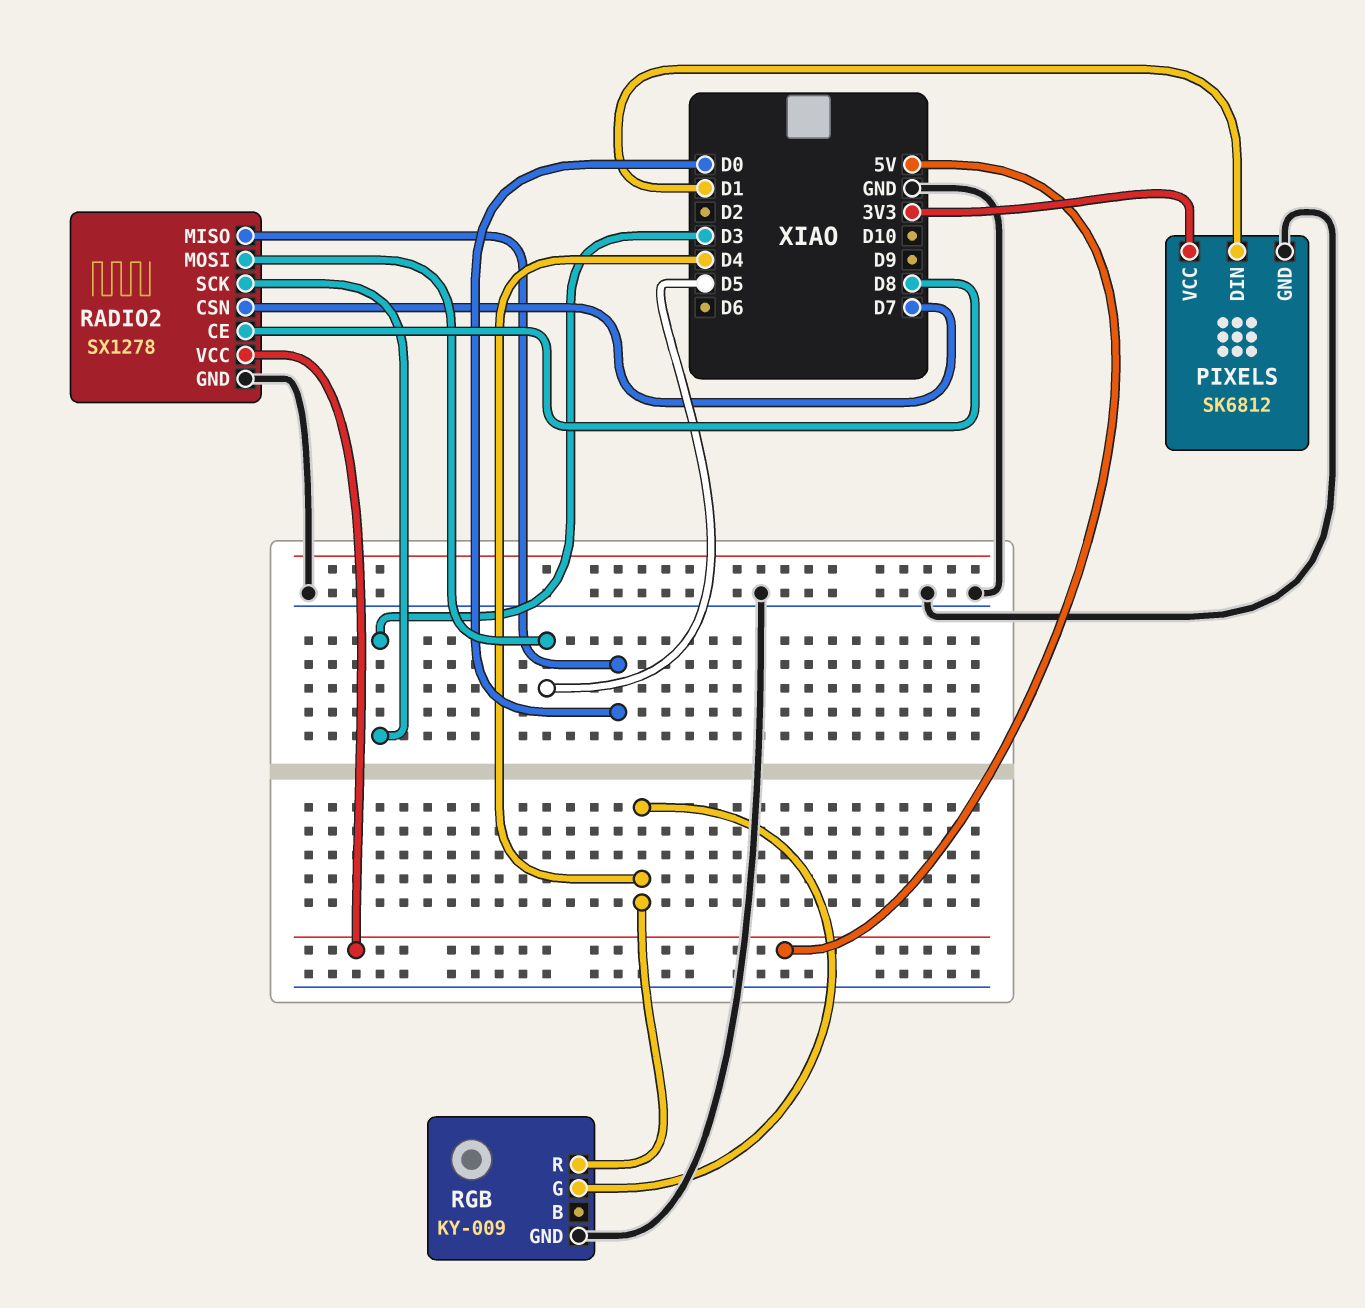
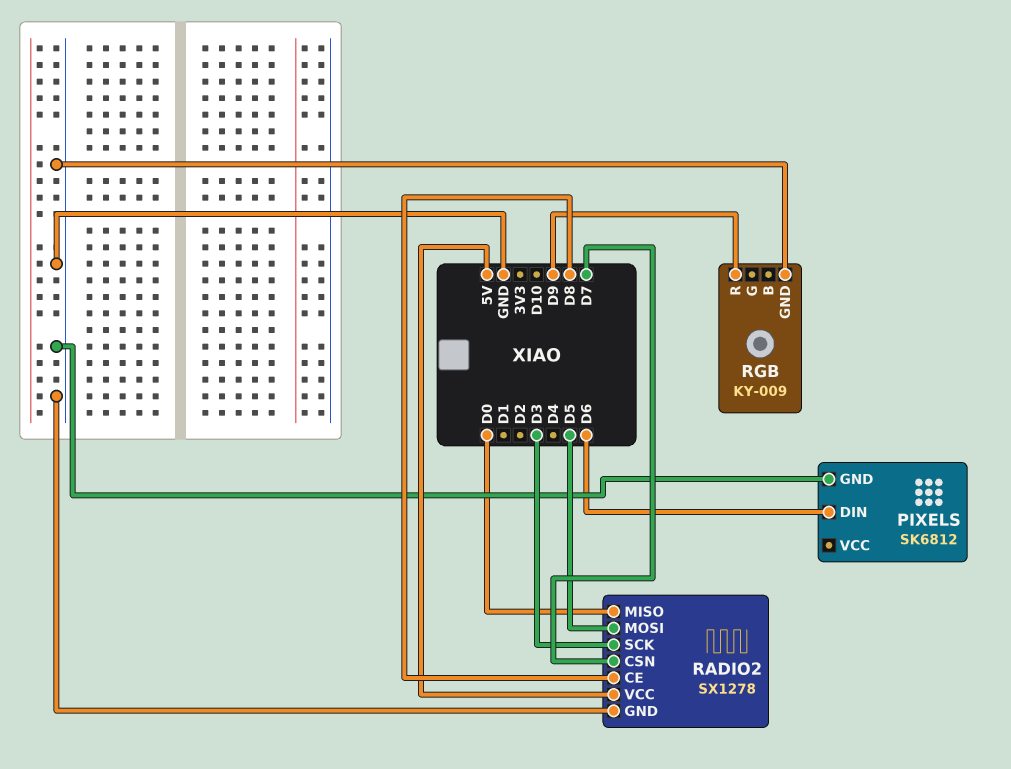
PIXELS pin DIN: D1 -> D6
PIXELS pin VCC: 3V3 -> none
RGB pin G: D4 -> none
RGB pin R: D4 -> D9

